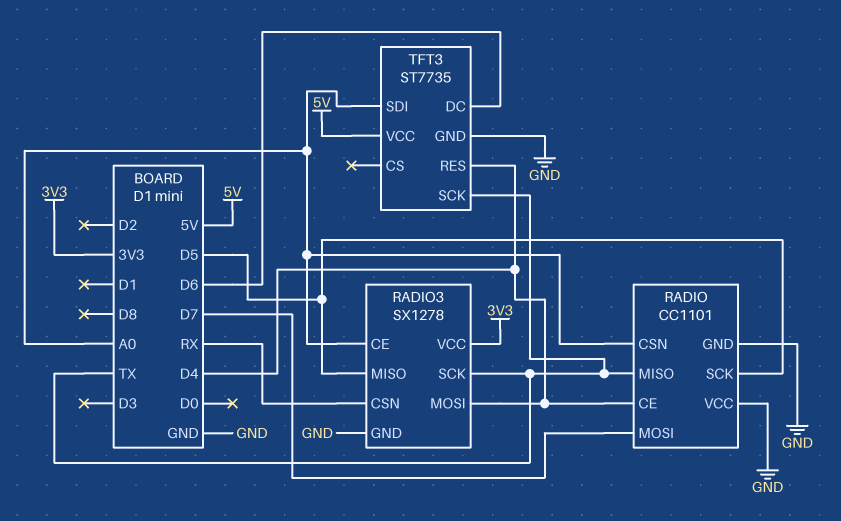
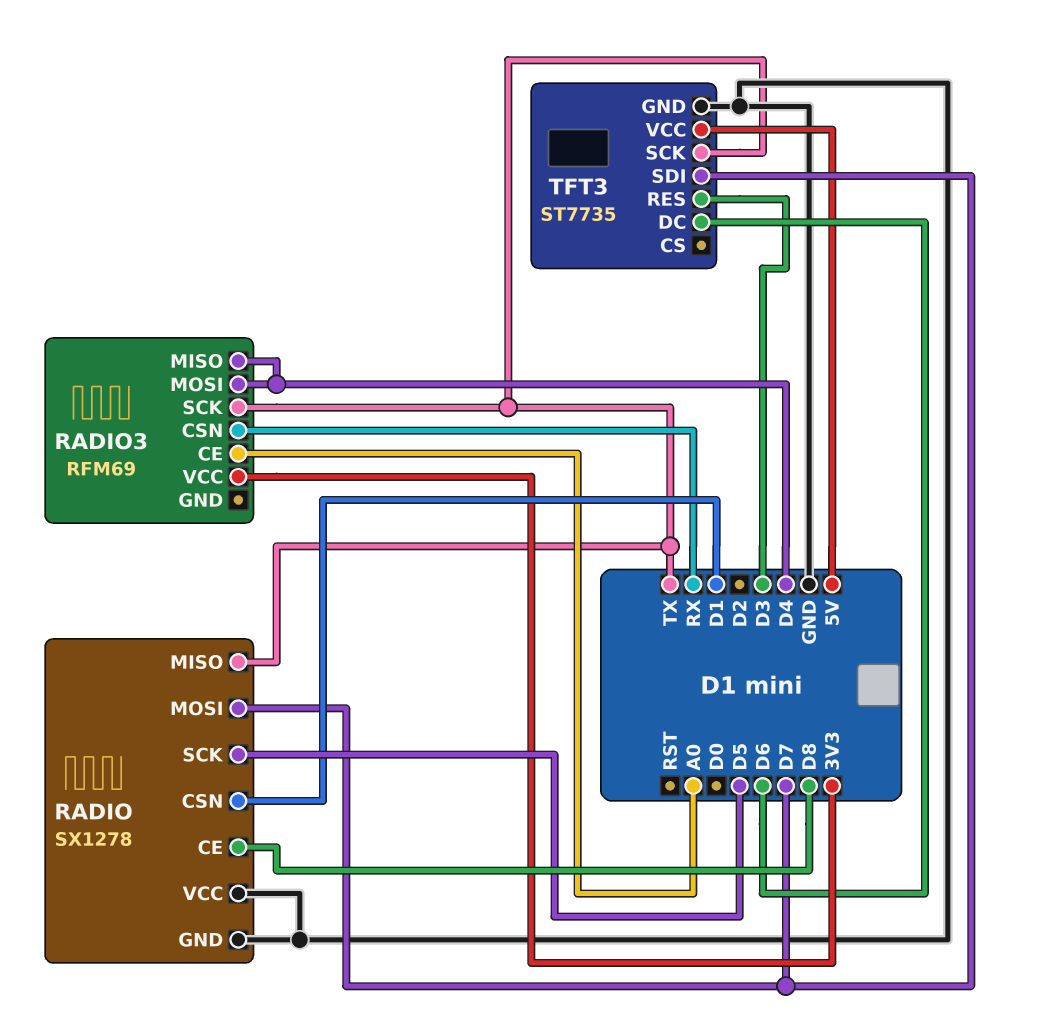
RADIO: CC1101 -> SX1278
RADIO pin CE: D4 -> D8
RADIO pin CSN: A0 -> D1
RADIO3: SX1278 -> RFM69
RADIO3 pin GND: GND -> none
RADIO3 pin MISO: D5 -> D4
TFT3 pin RES: D4 -> D3
TFT3 pin SDI: A0 -> D7

